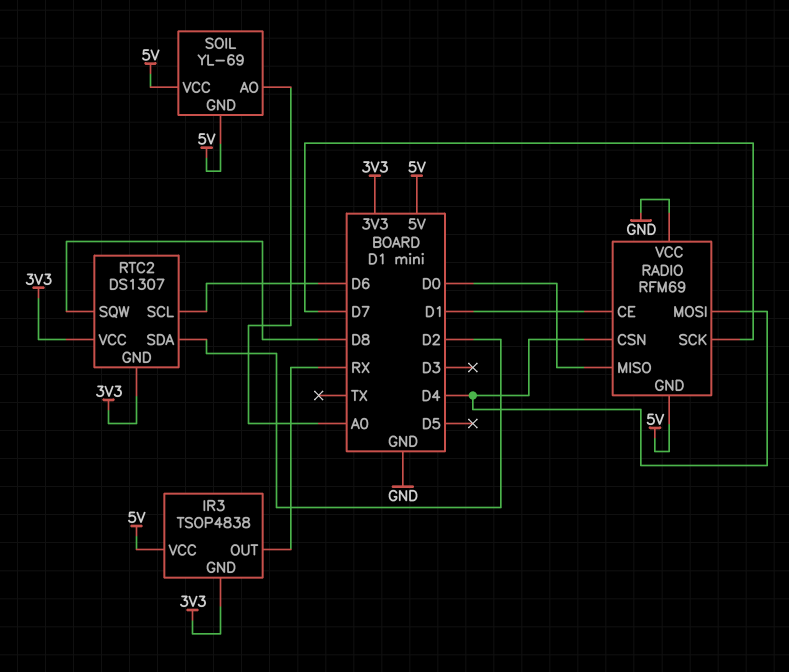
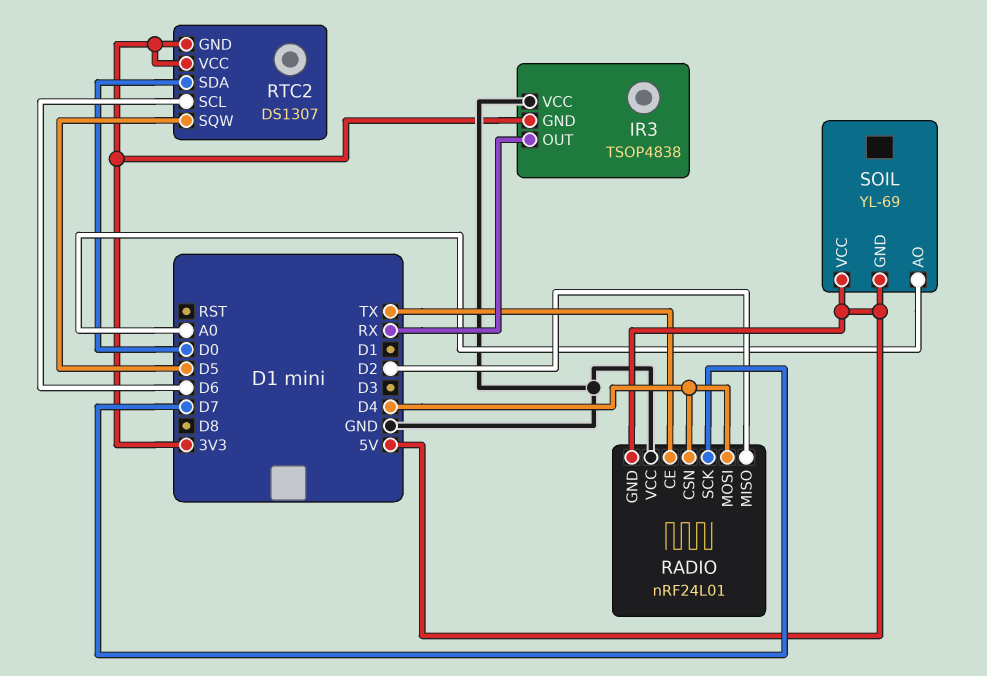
IR3 pin VCC: 5V -> GND
RADIO: RFM69 -> nRF24L01
RADIO pin CE: D1 -> TX
RADIO pin MISO: D0 -> D2
RTC2 pin SDA: D2 -> D0
RTC2 pin SQW: D8 -> D5

